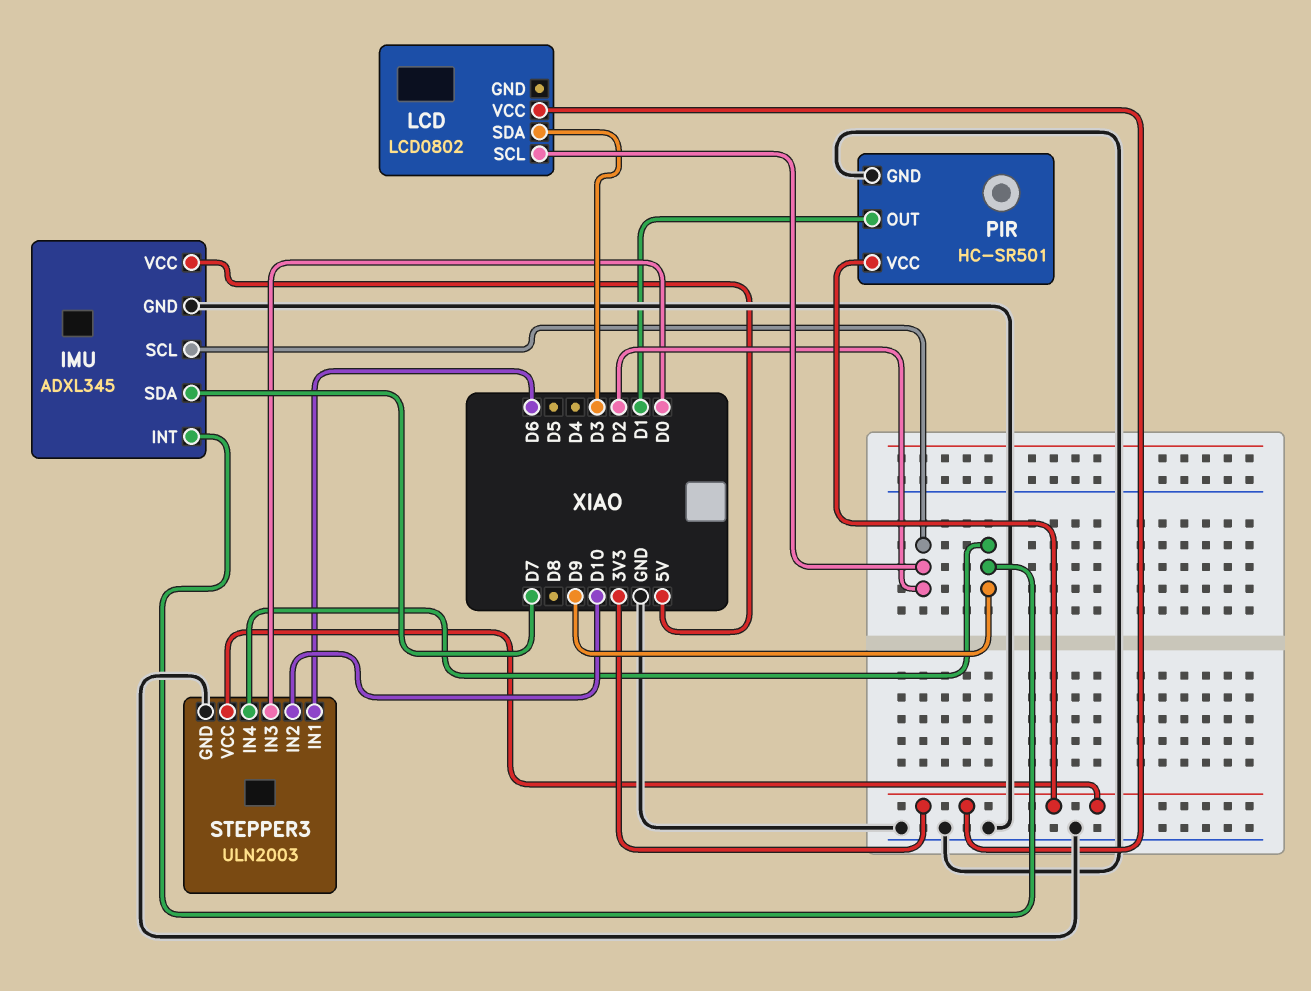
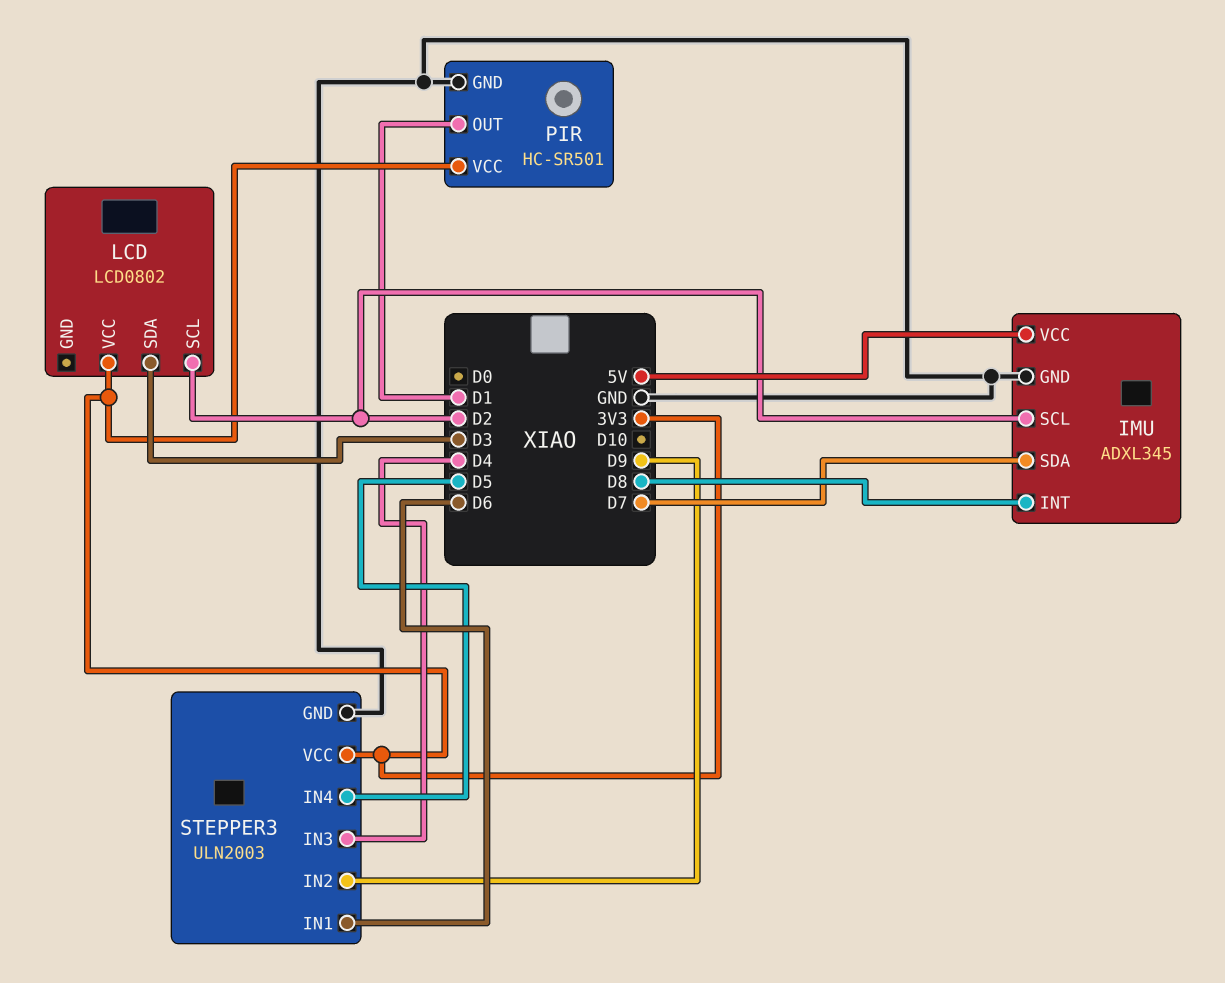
IMU pin INT: D9 -> D8
STEPPER3 pin IN2: D10 -> D9
STEPPER3 pin IN3: D0 -> D4
STEPPER3 pin IN4: D9 -> D5

